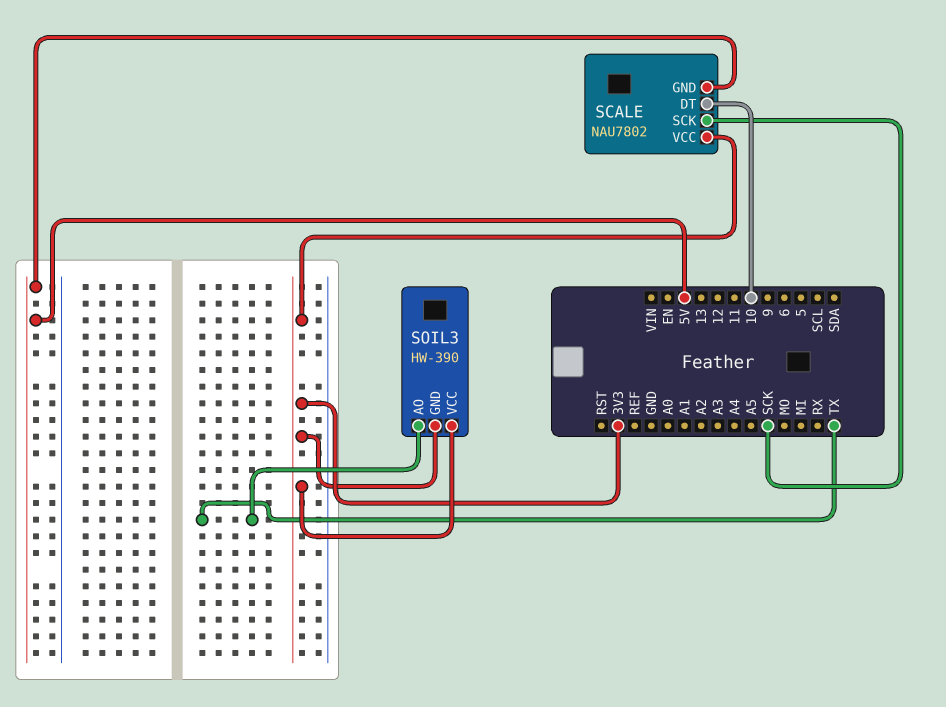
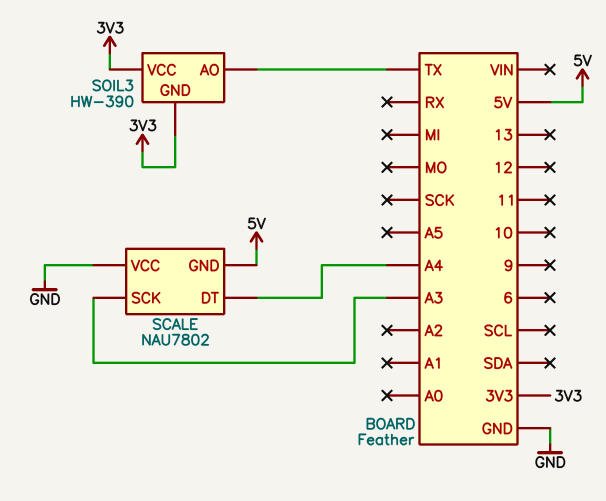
SCALE pin DT: 10 -> A4
SCALE pin SCK: SCK -> A3
SCALE pin VCC: 3V3 -> GND

